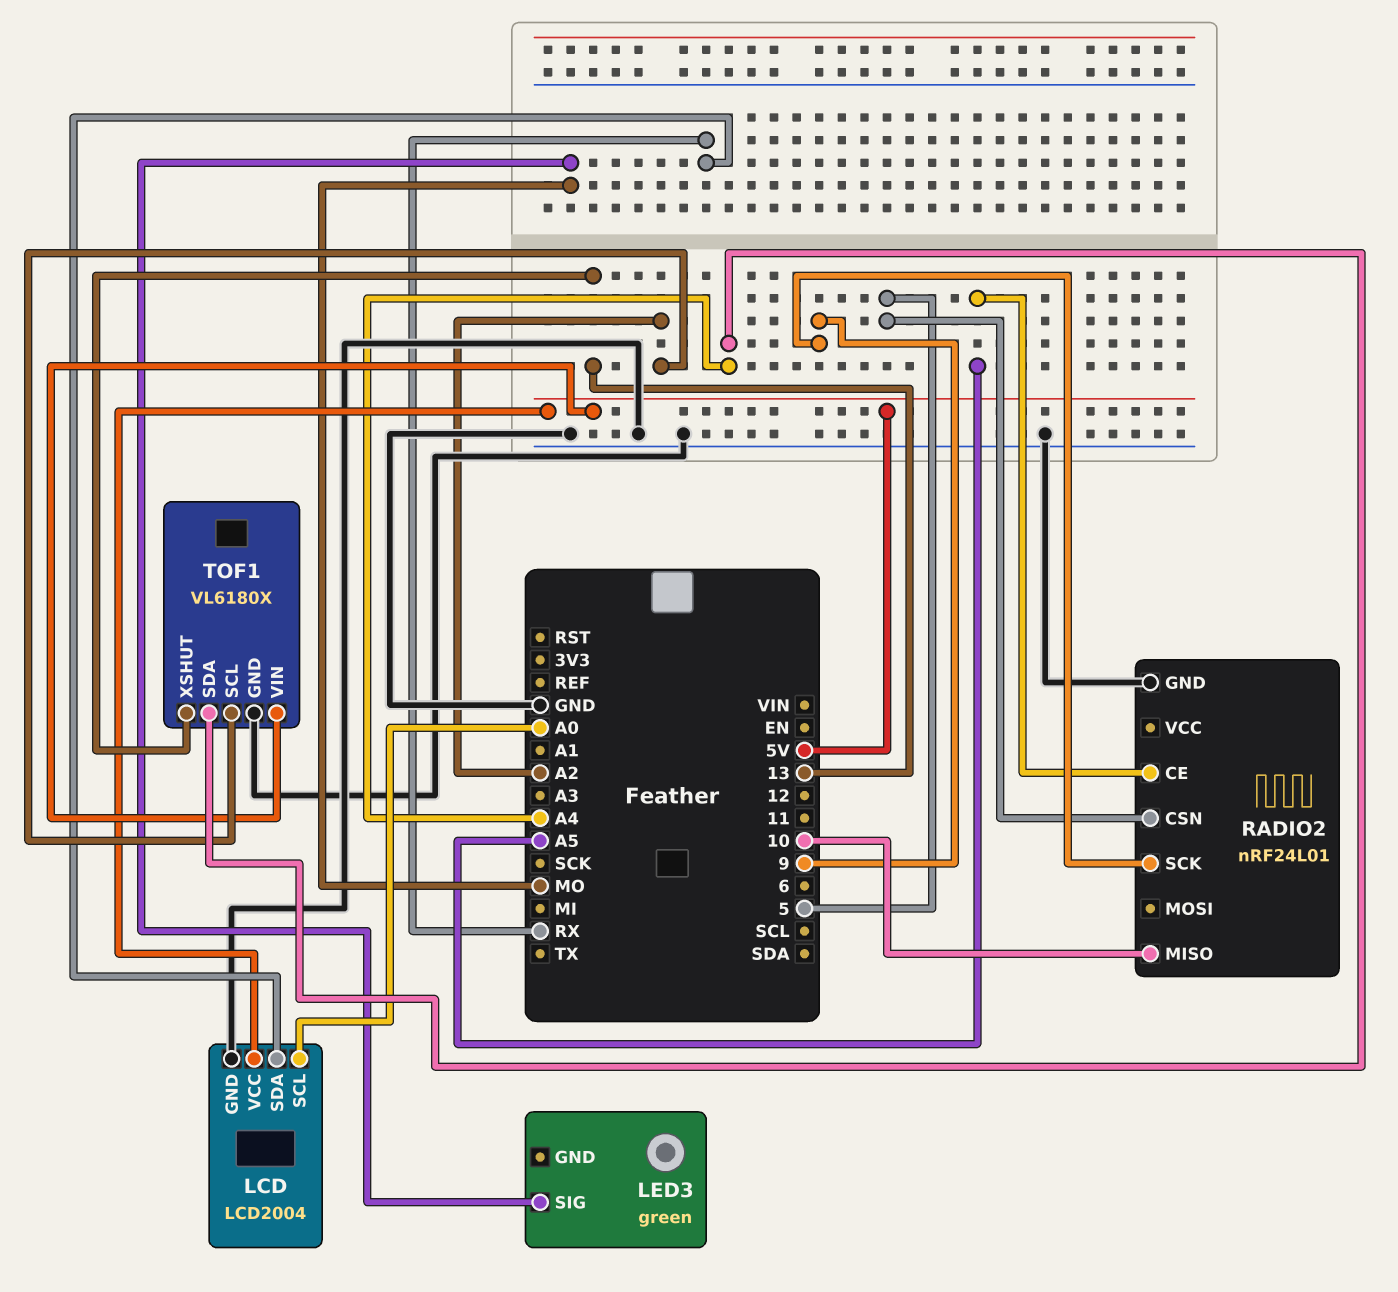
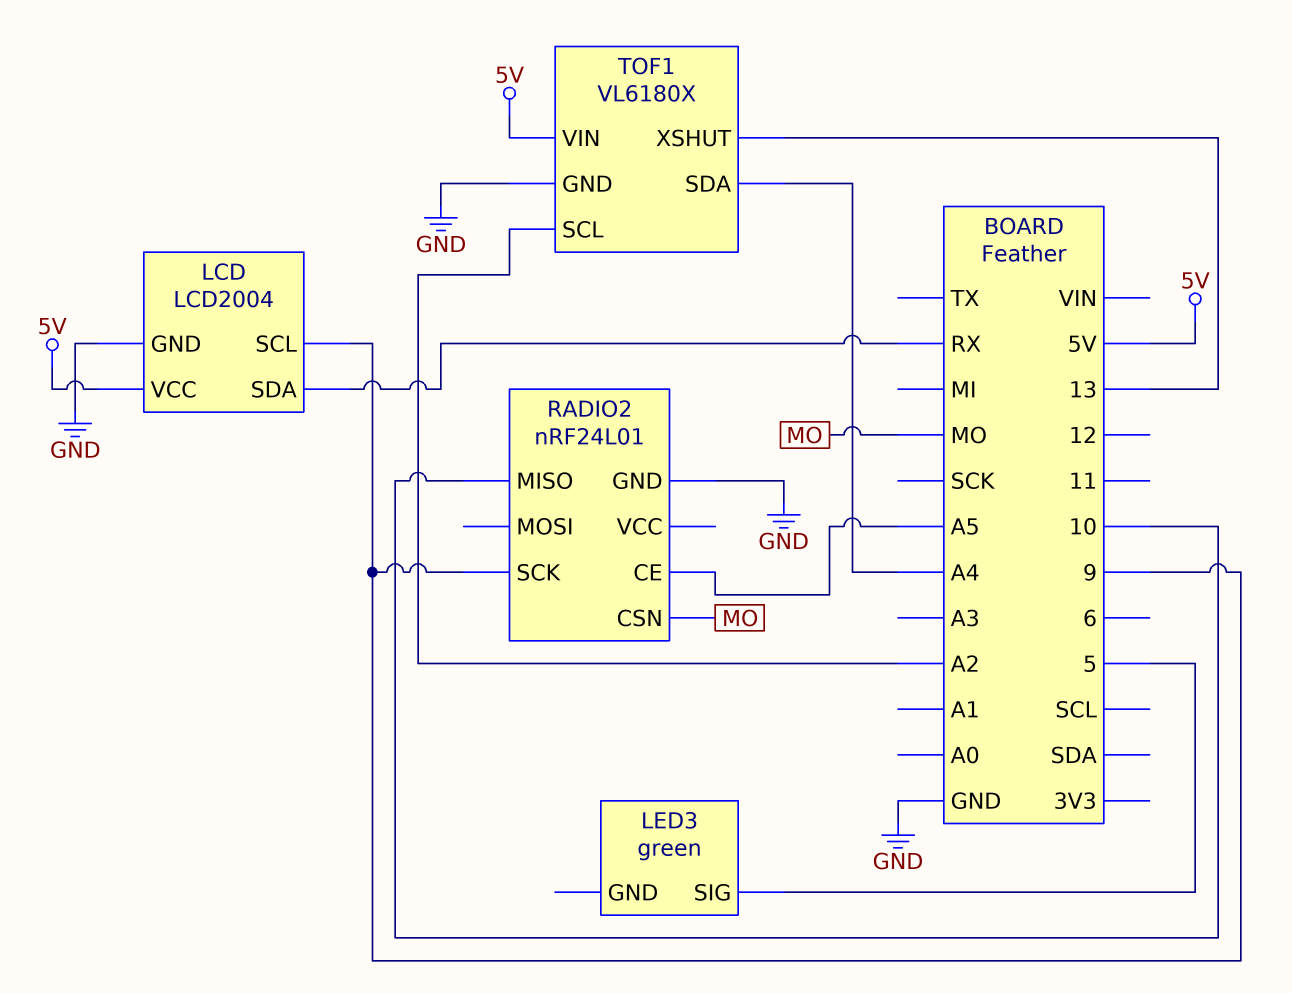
LCD pin SCL: A0 -> 9
LED3 pin SIG: MO -> 5
RADIO2 pin CSN: 5 -> MO

